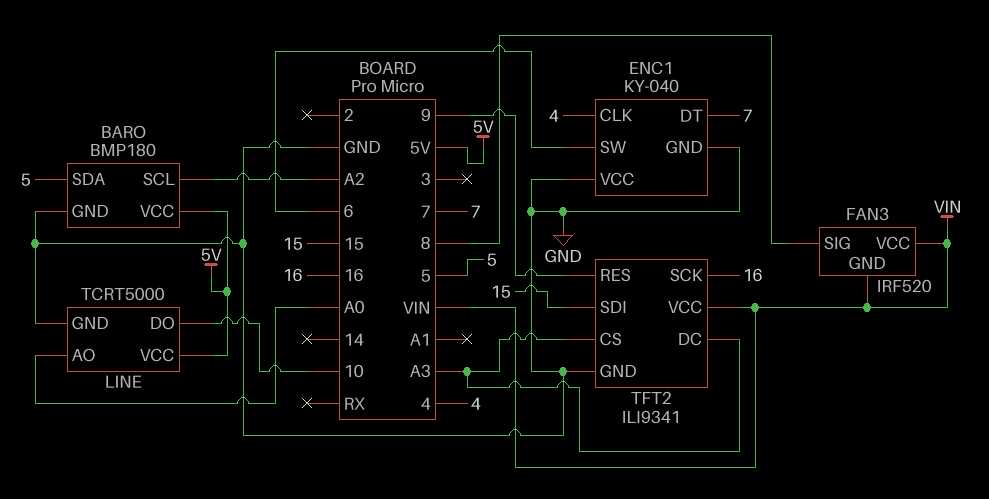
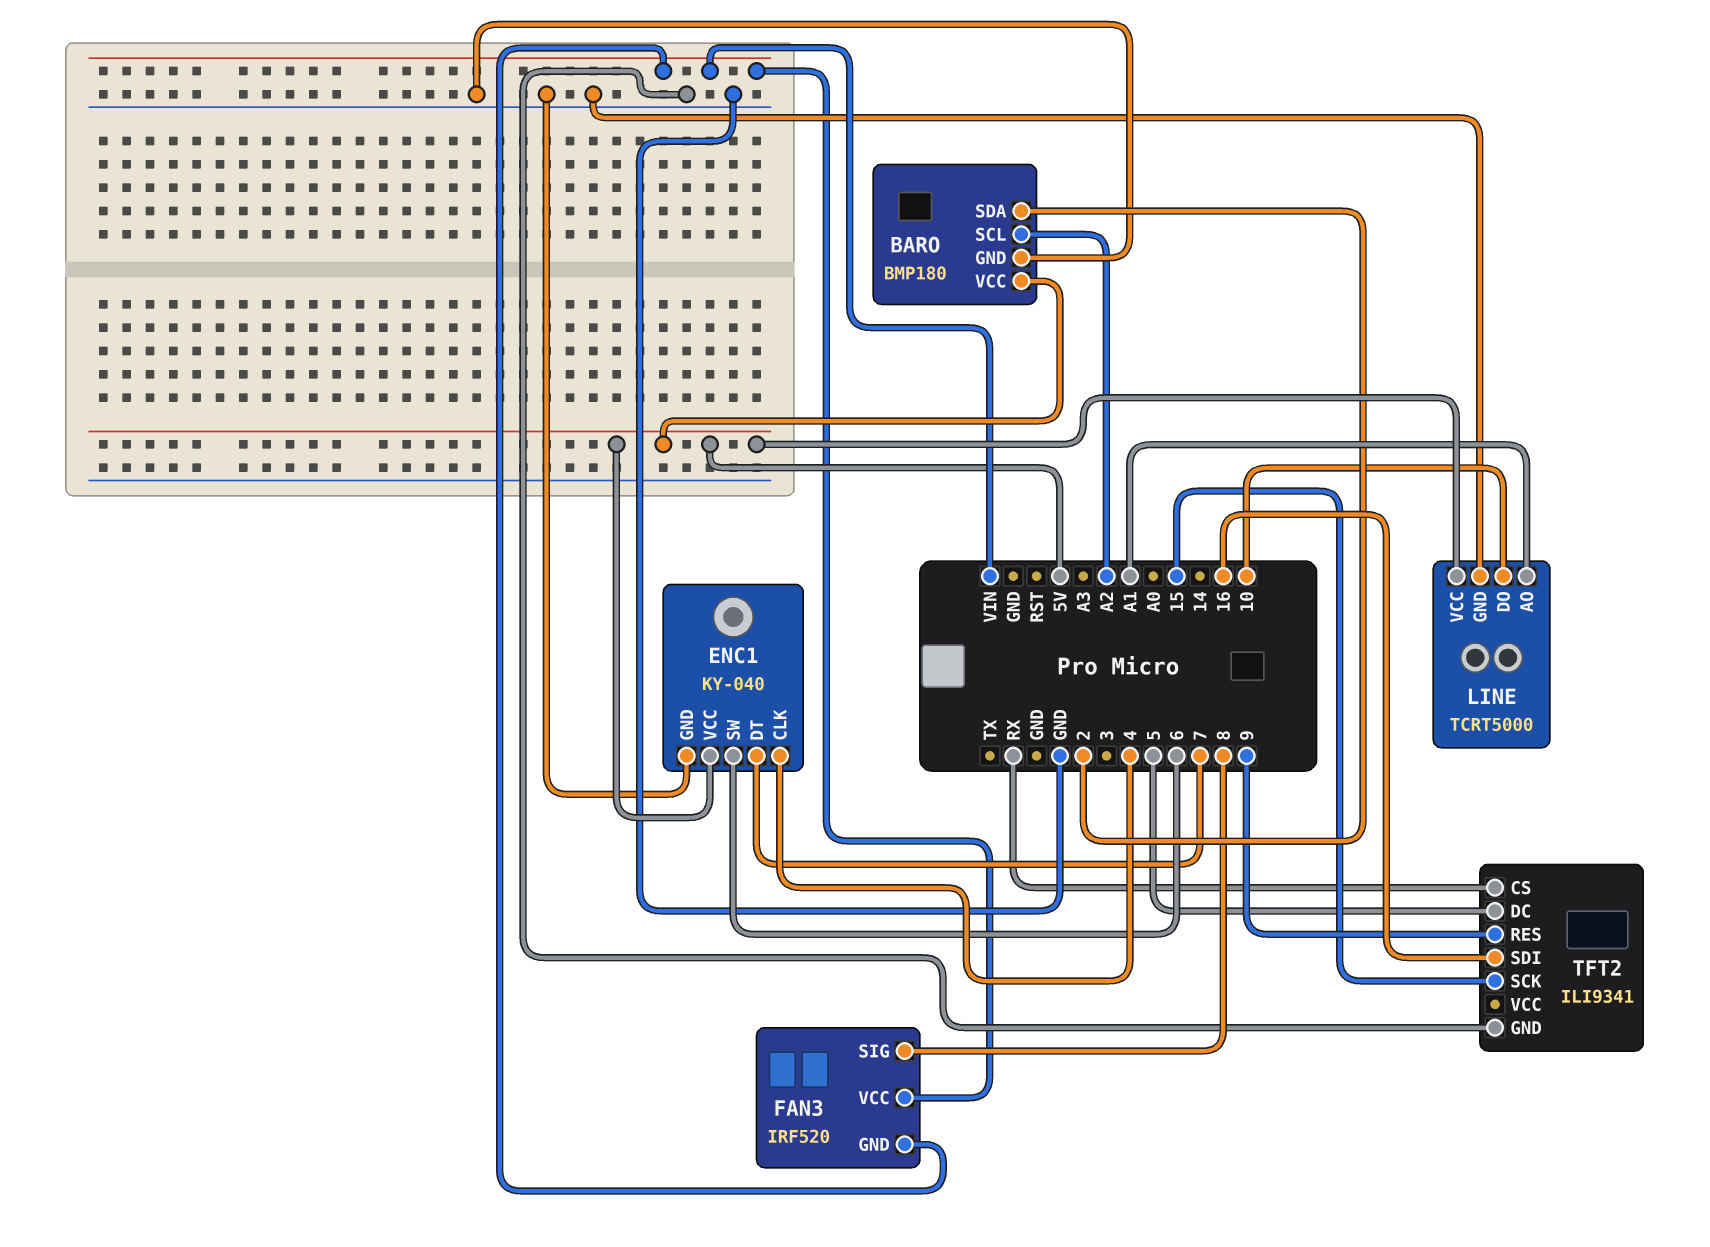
BARO pin SDA: 5 -> 2
ENC1 pin VCC: GND -> 5V
LINE pin AO: A0 -> A1
TFT2 pin CS: A3 -> RX
TFT2 pin DC: A3 -> 5
TFT2 pin SCK: 16 -> 15
TFT2 pin SDI: 15 -> 16
TFT2 pin VCC: VIN -> none

